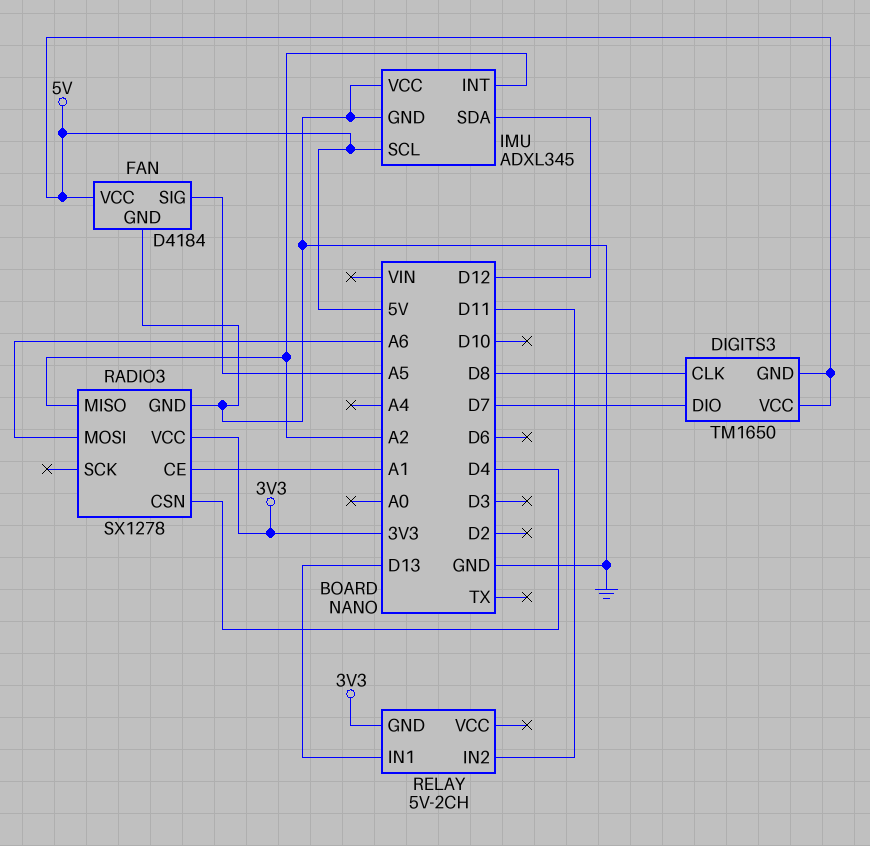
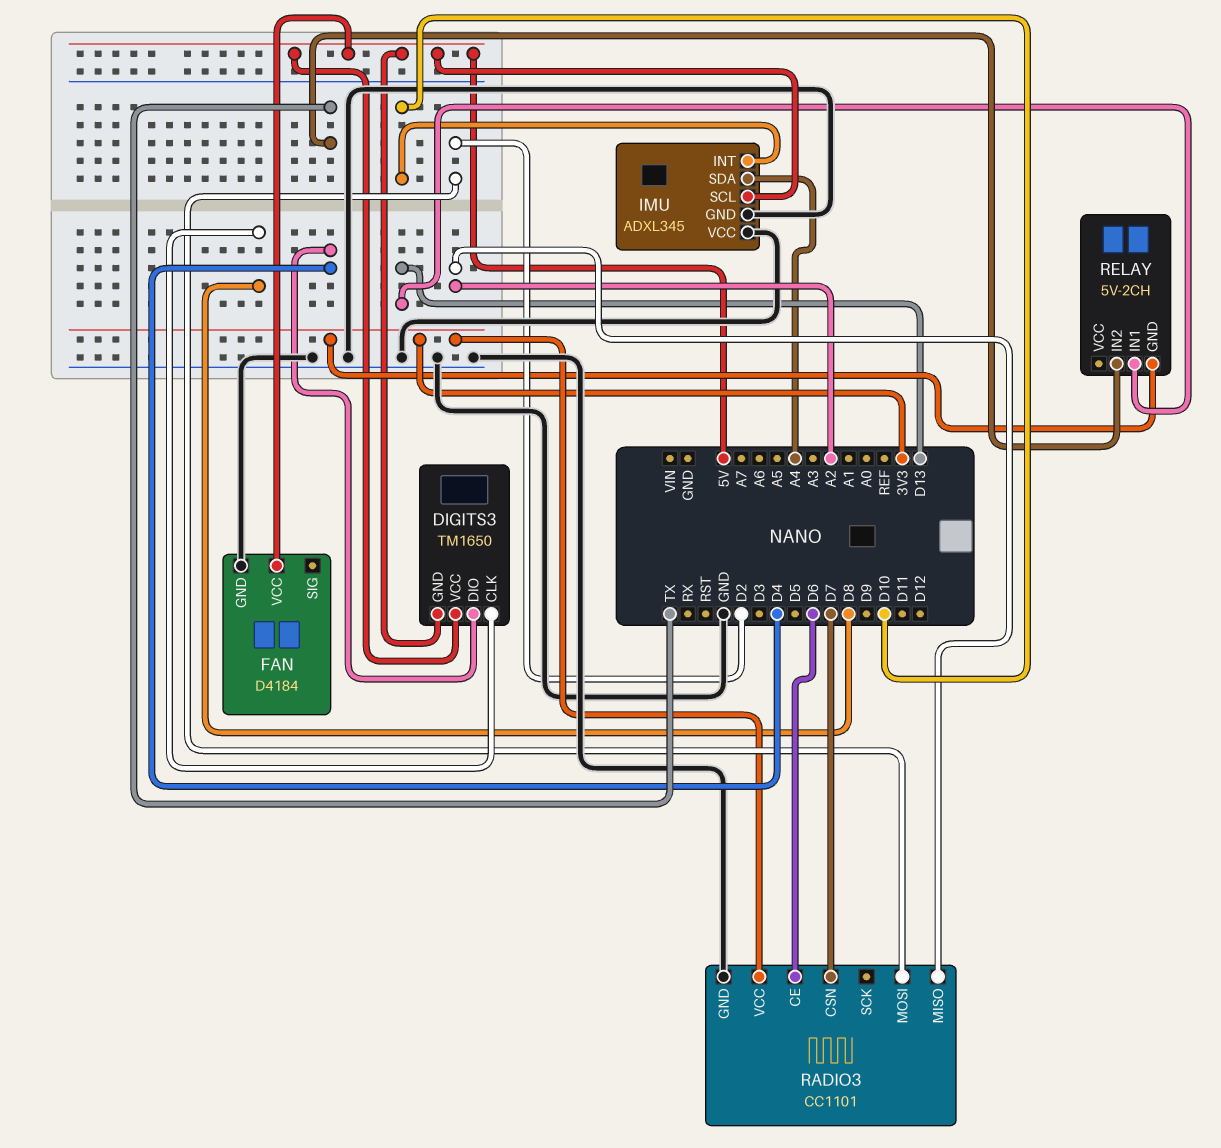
DIGITS3 pin DIO: D7 -> D4
FAN pin SIG: A5 -> none
IMU pin INT: A2 -> D10
IMU pin SDA: D12 -> A4
RADIO3: SX1278 -> CC1101
RADIO3 pin CE: A1 -> D6
RADIO3 pin CSN: D4 -> D7
RADIO3 pin MOSI: A6 -> D2
RELAY pin IN2: D11 -> TX

